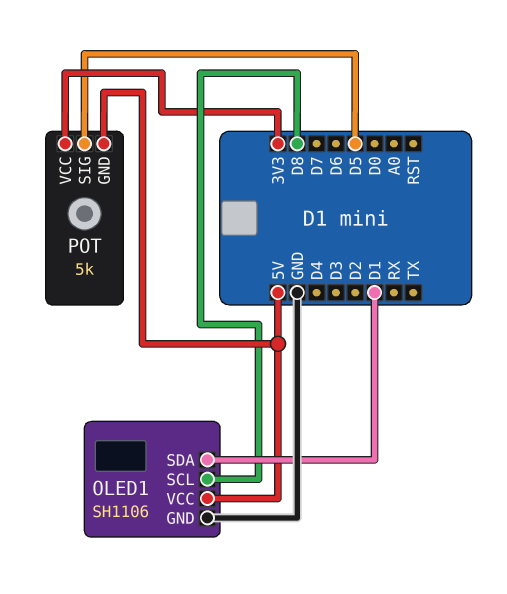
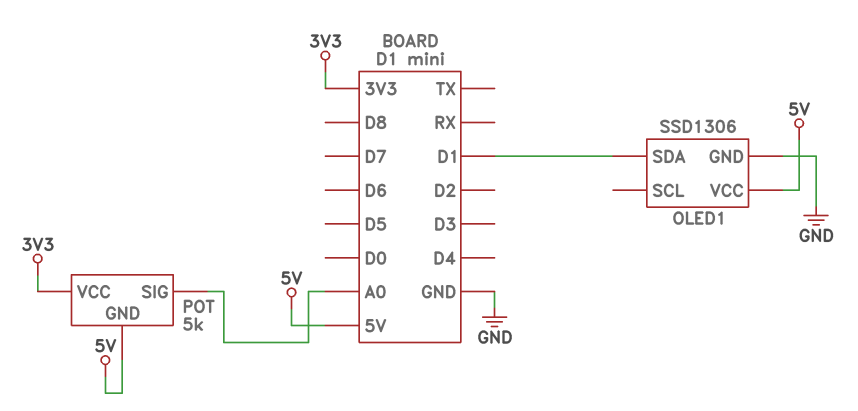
OLED1: SH1106 -> SSD1306
OLED1 pin SCL: D8 -> none
POT pin SIG: D5 -> A0

